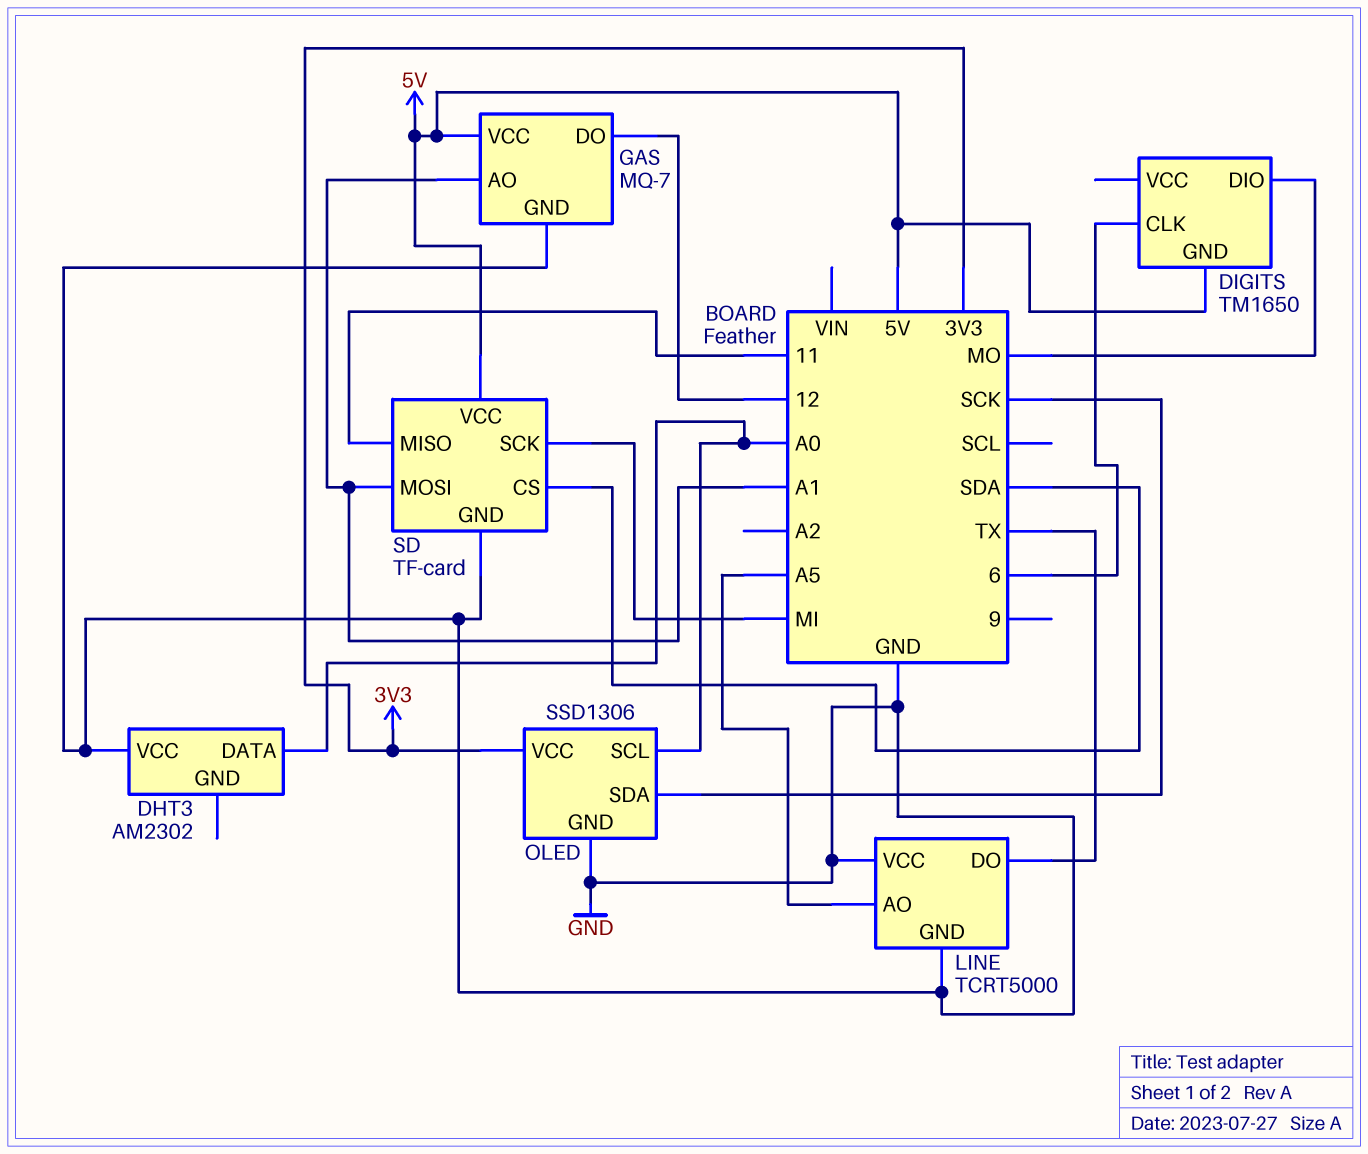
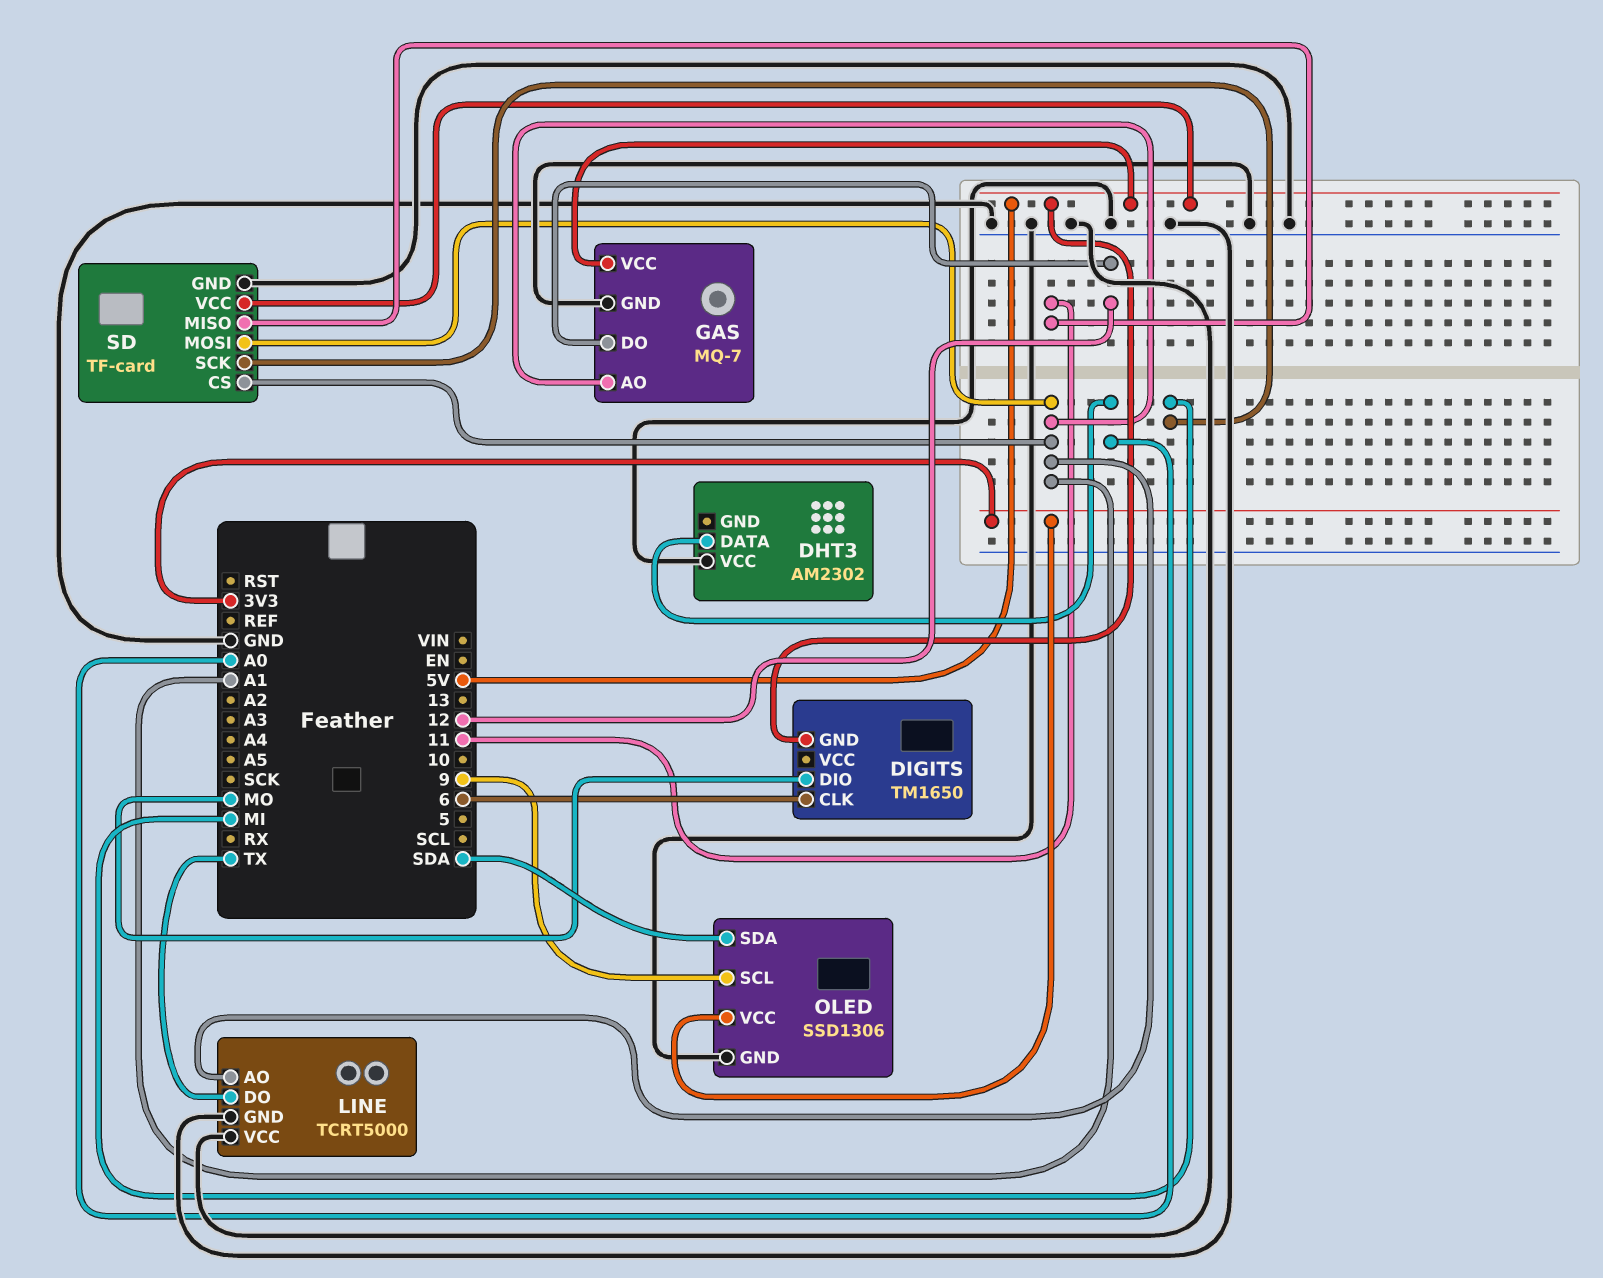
LINE pin AO: A5 -> A1
OLED pin SCL: A0 -> 9
OLED pin SDA: SCK -> SDA
SD pin CS: SDA -> A1

